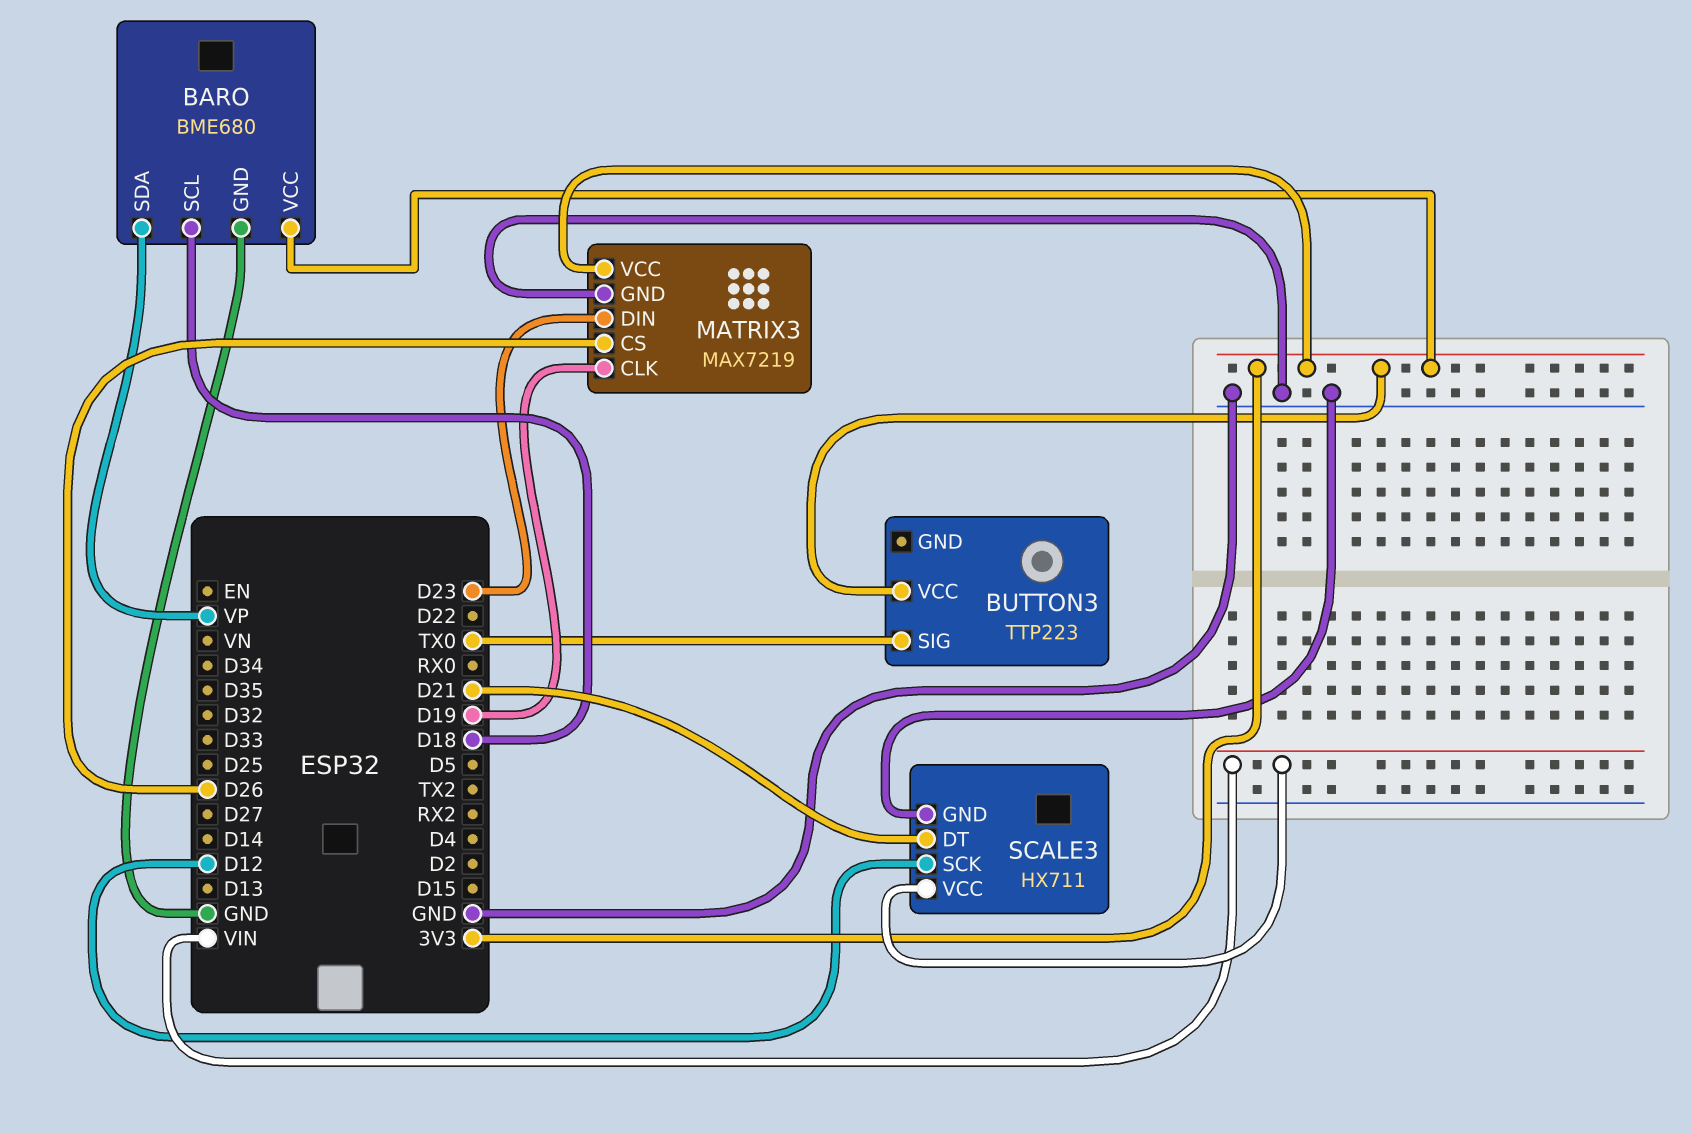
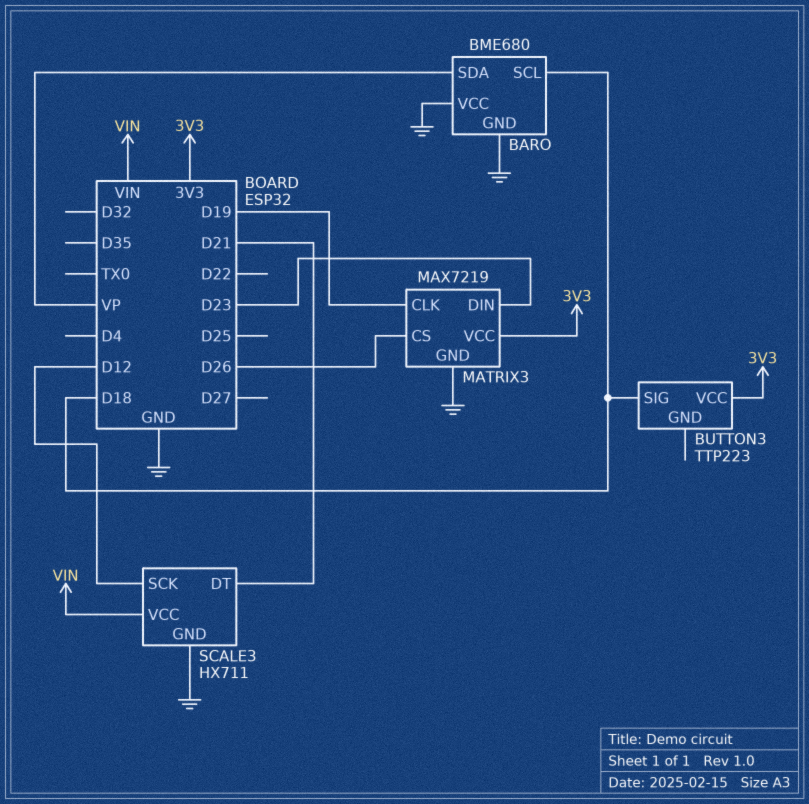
BARO pin VCC: 3V3 -> GND
BUTTON3 pin SIG: TX0 -> D18

